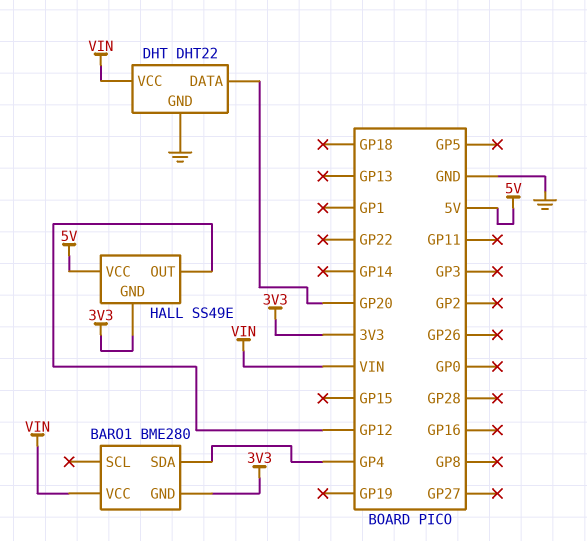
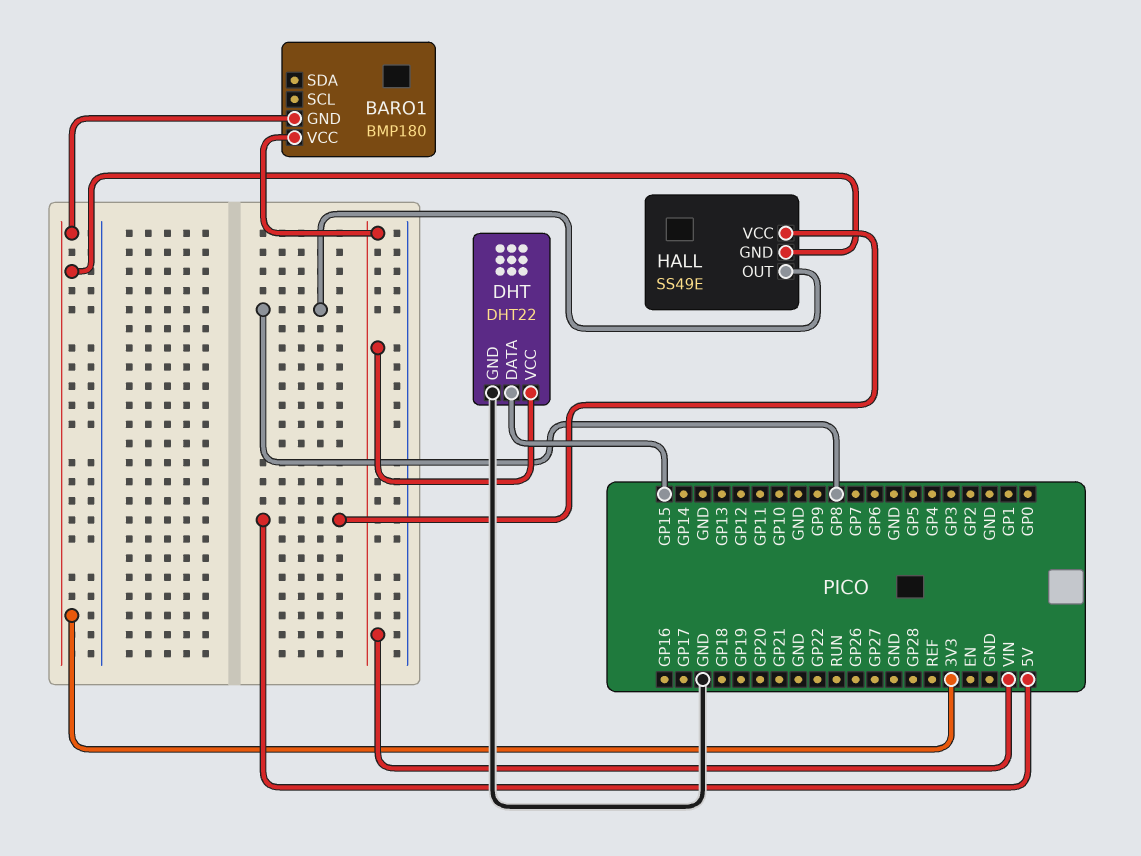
BARO1: BME280 -> BMP180
BARO1 pin SDA: GP4 -> none
DHT pin DATA: GP20 -> GP15
HALL pin OUT: GP12 -> GP8

